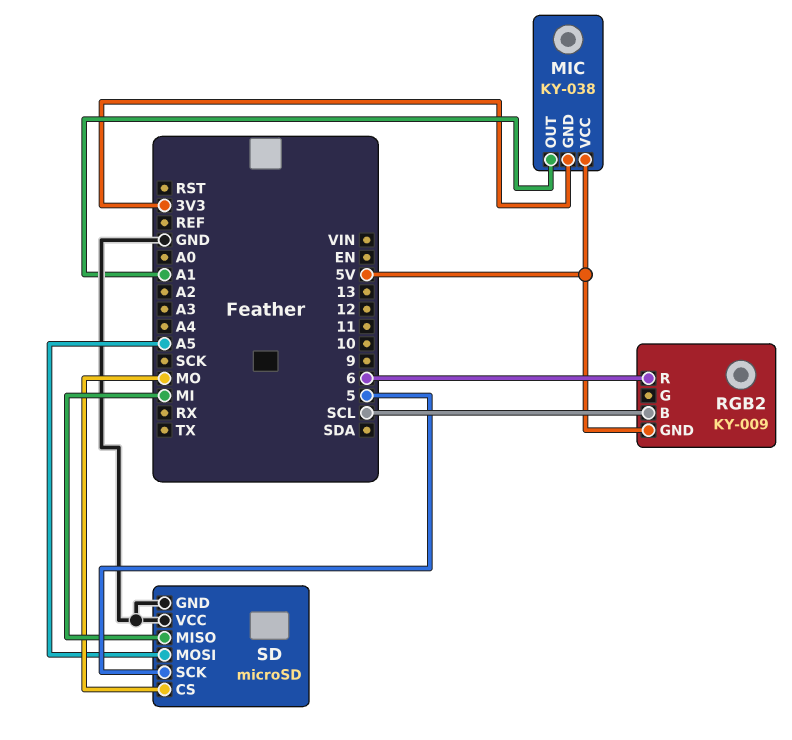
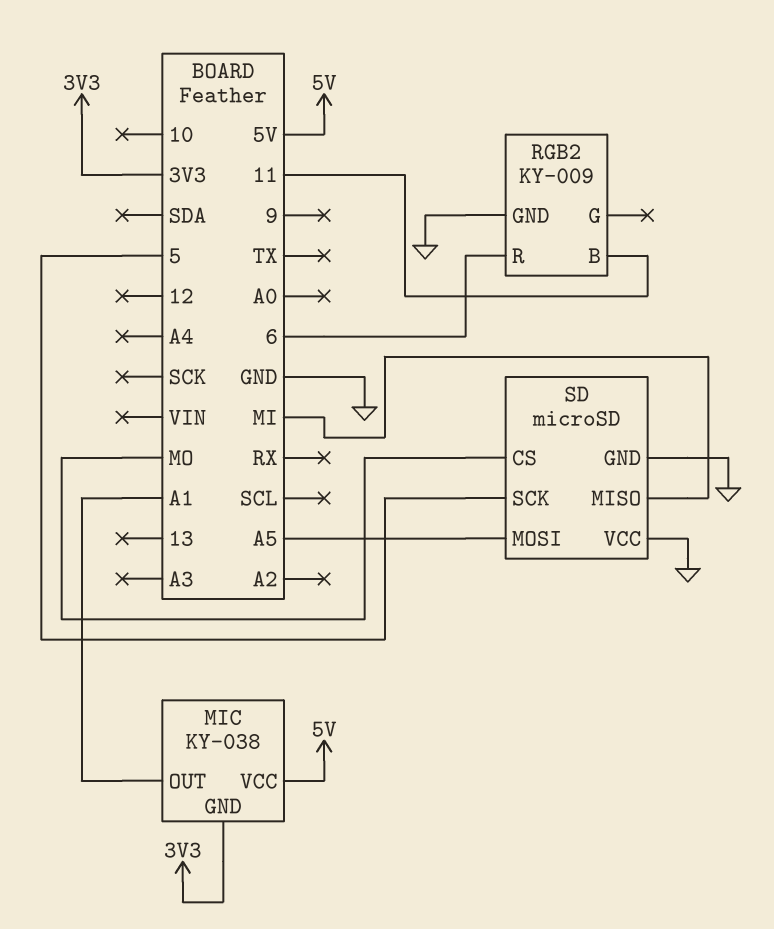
RGB2 pin B: SCL -> 11
RGB2 pin GND: 5V -> GND

